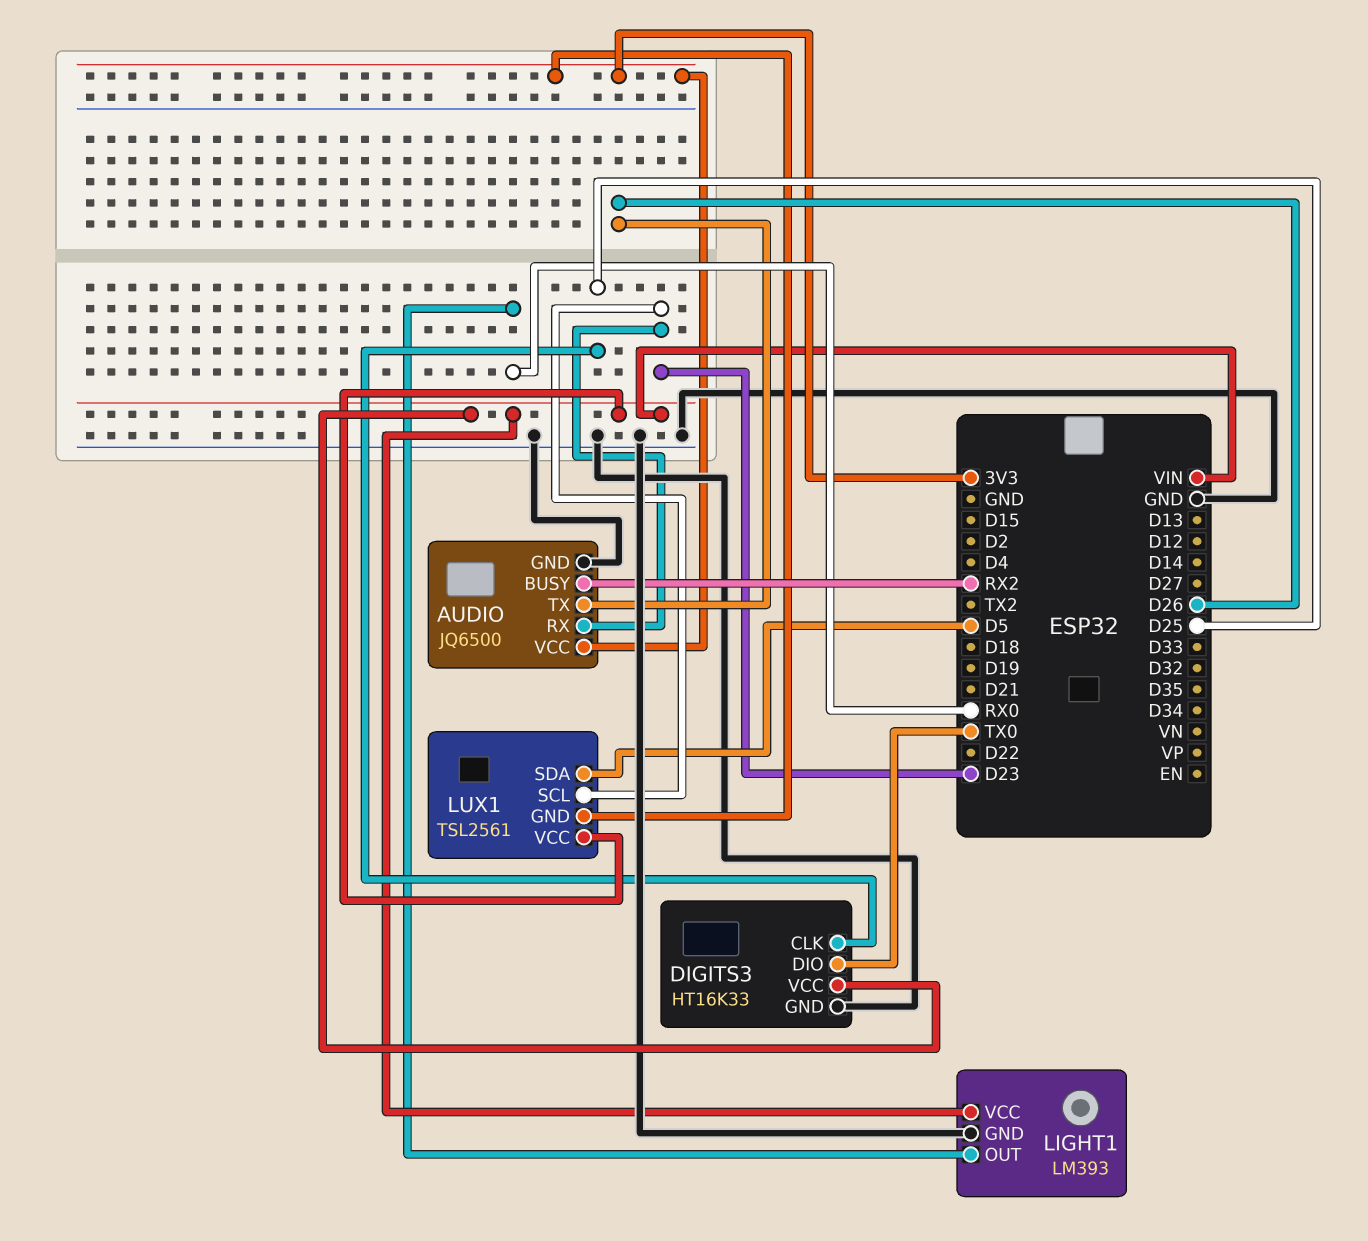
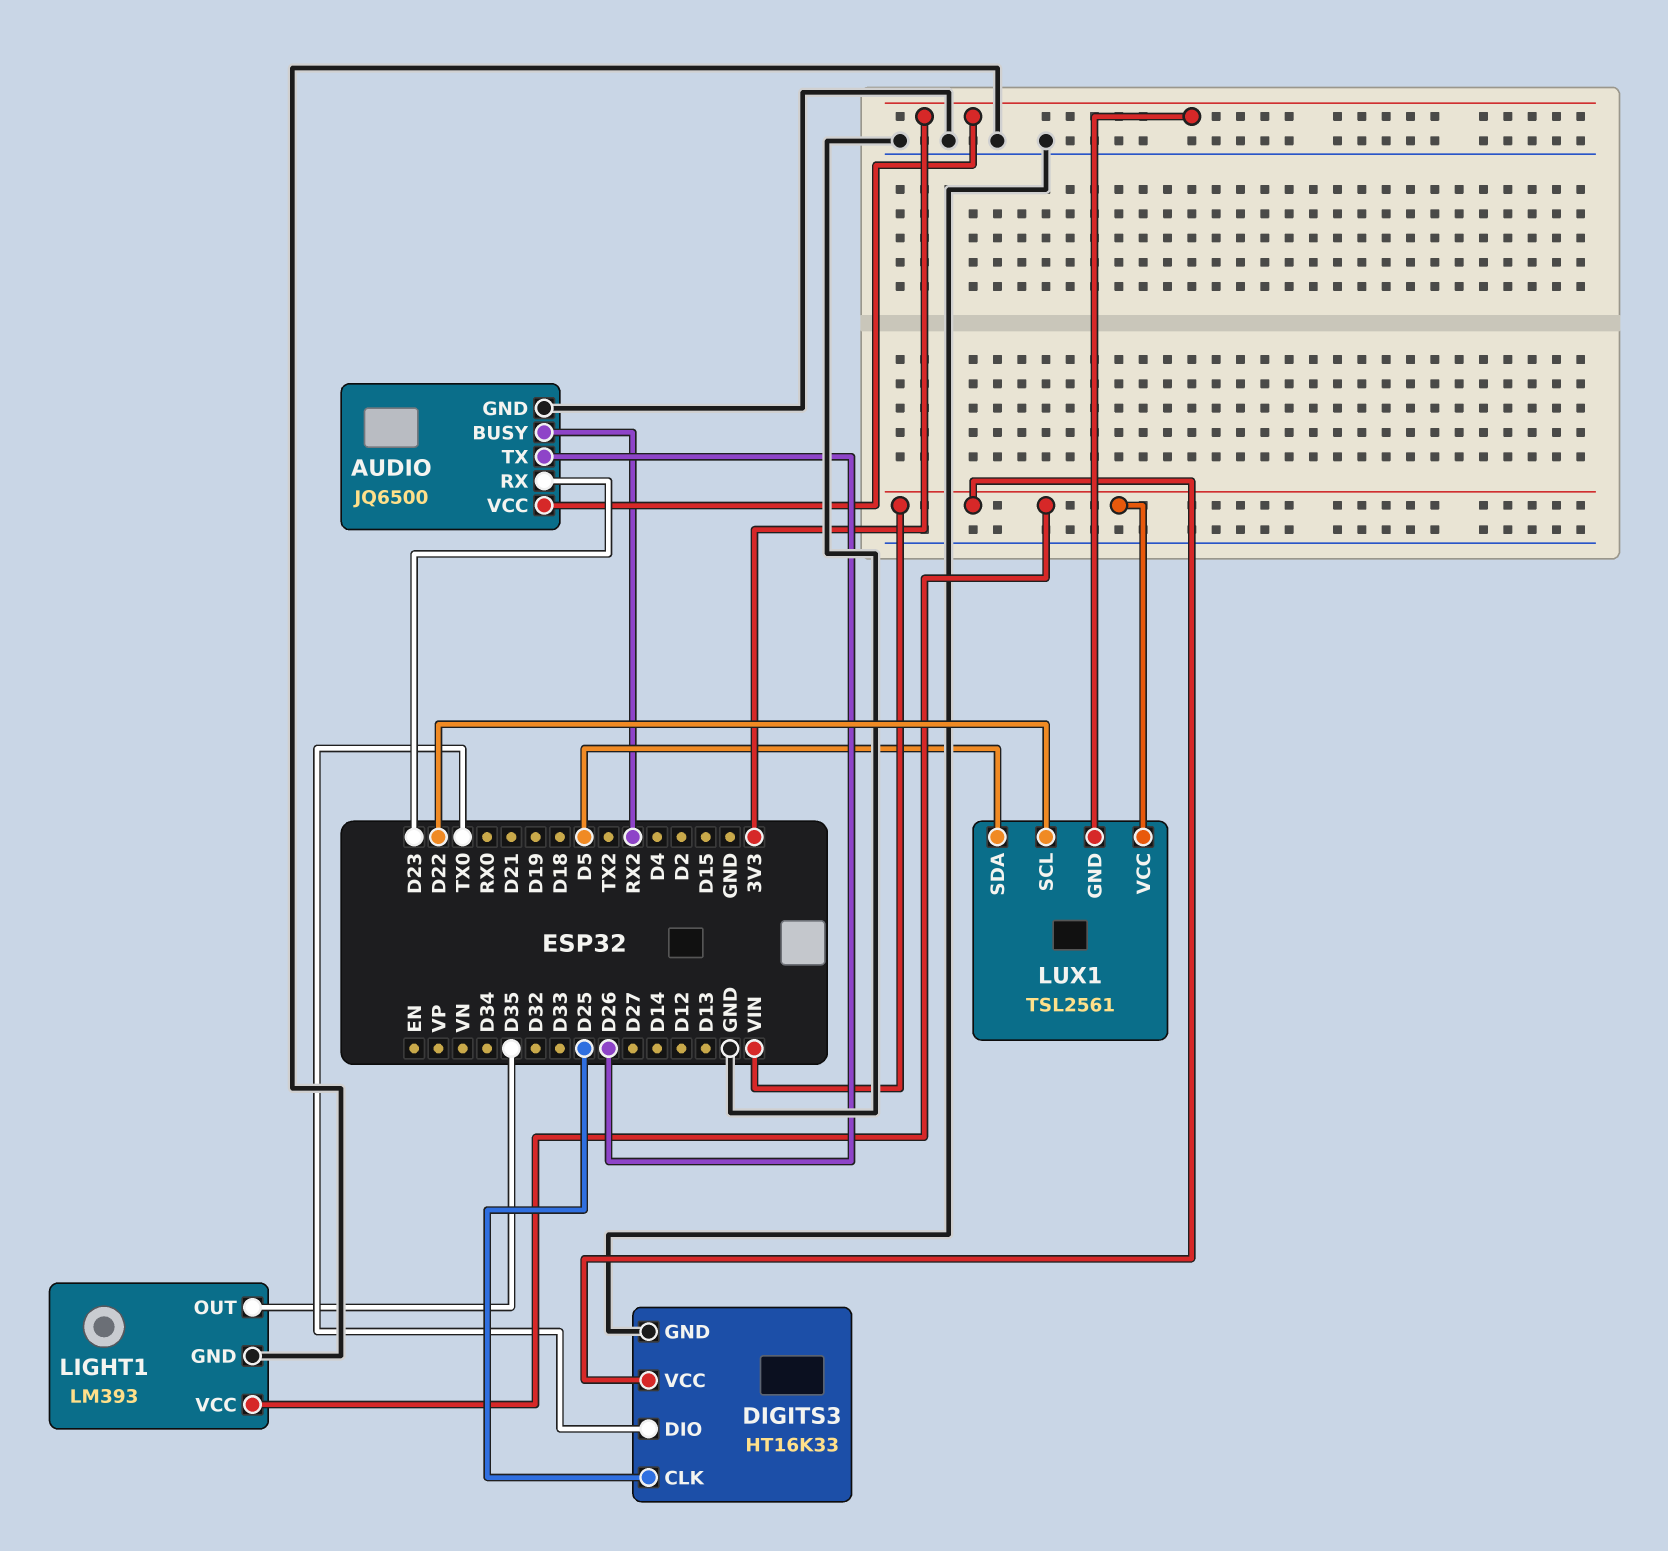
LIGHT1 pin OUT: RX0 -> D35
LUX1 pin SCL: D23 -> D22

